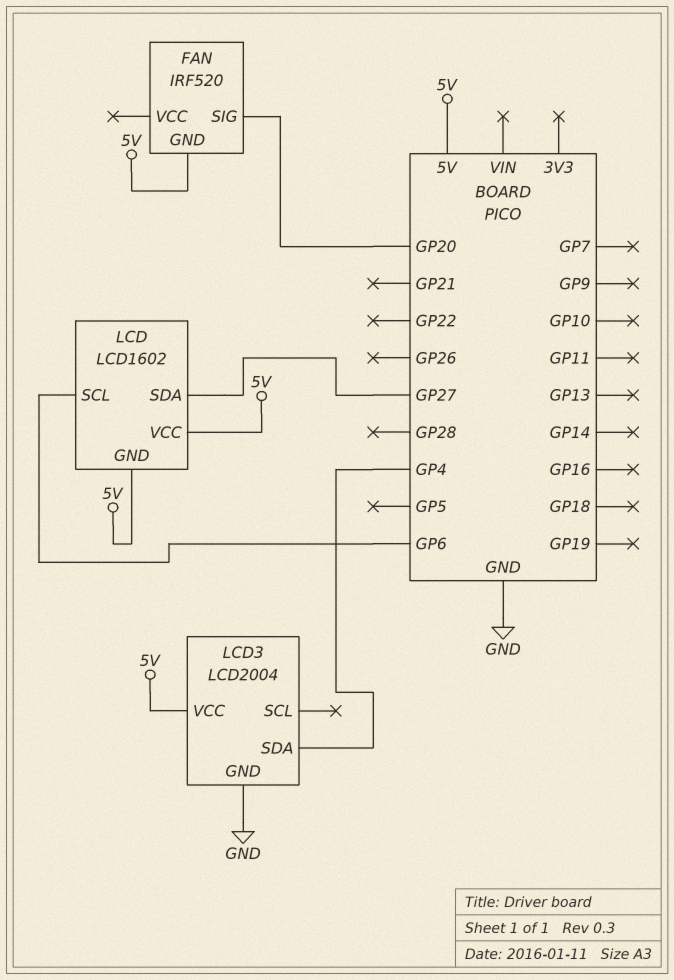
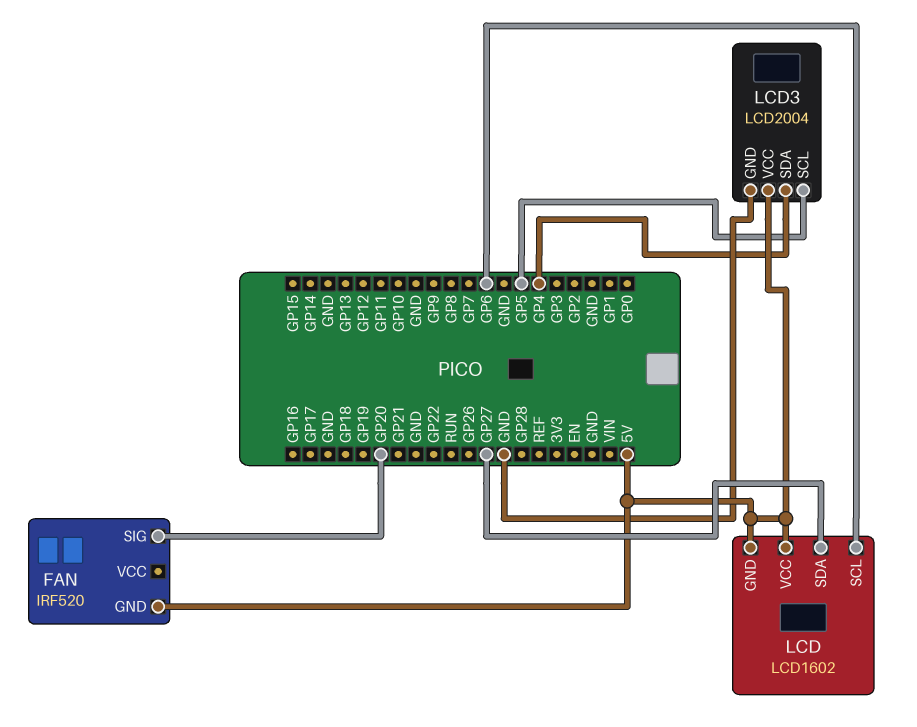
LCD3 pin SCL: none -> GP5

